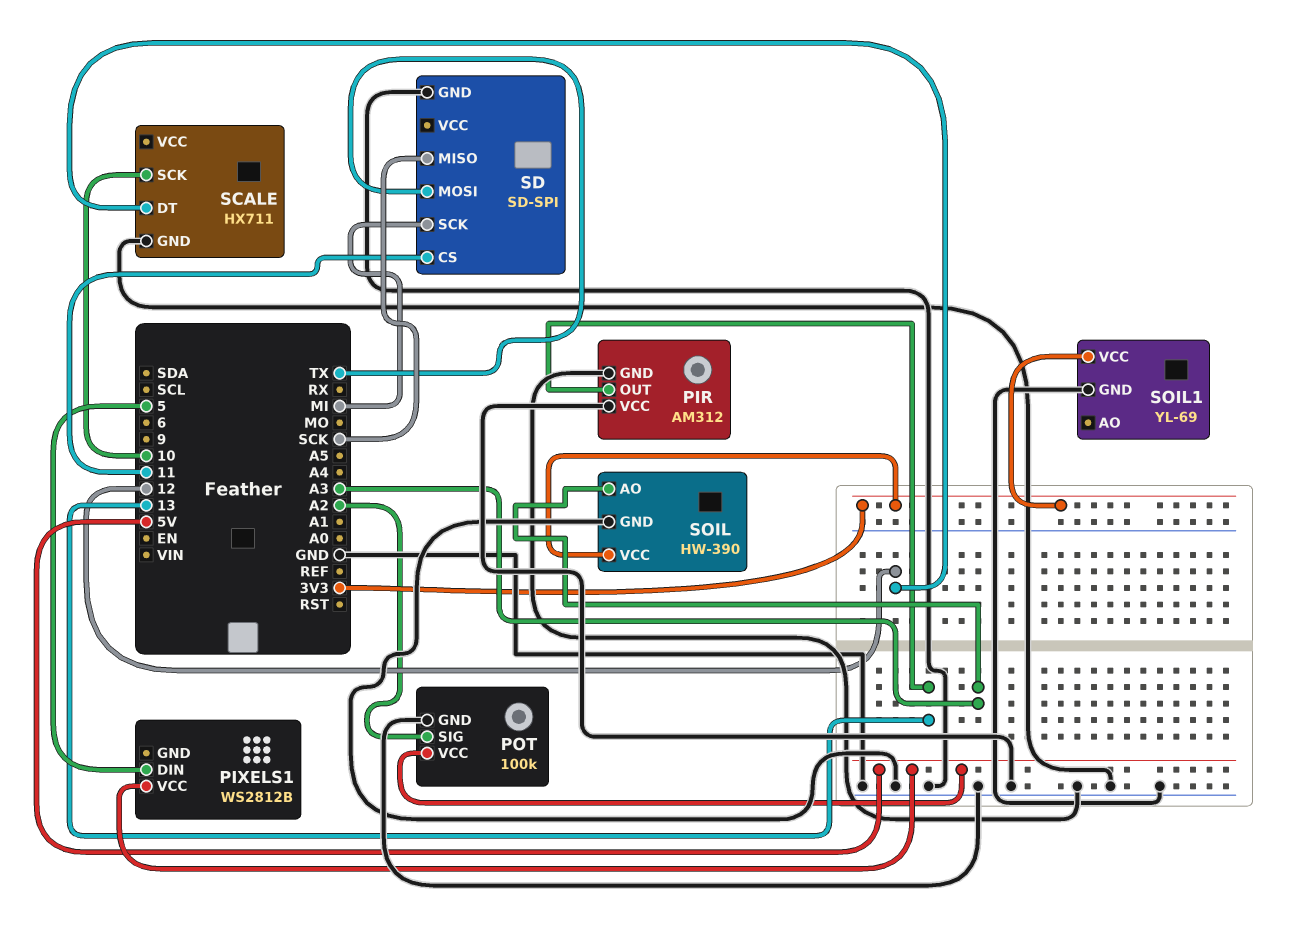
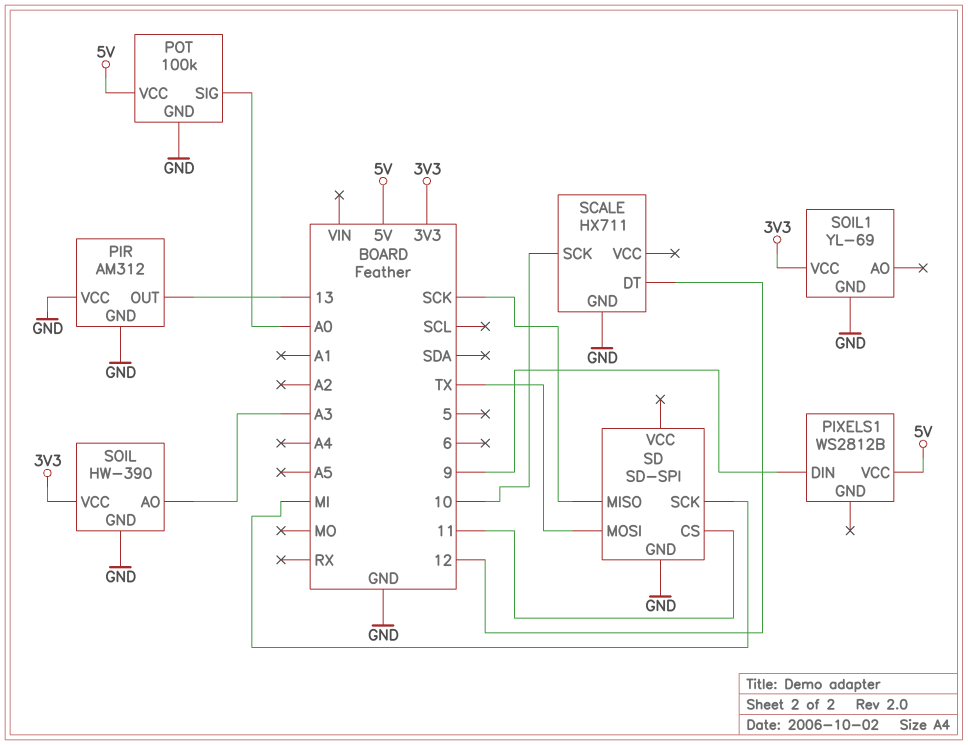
PIXELS1 pin DIN: 5 -> 9
POT pin SIG: A2 -> A0

